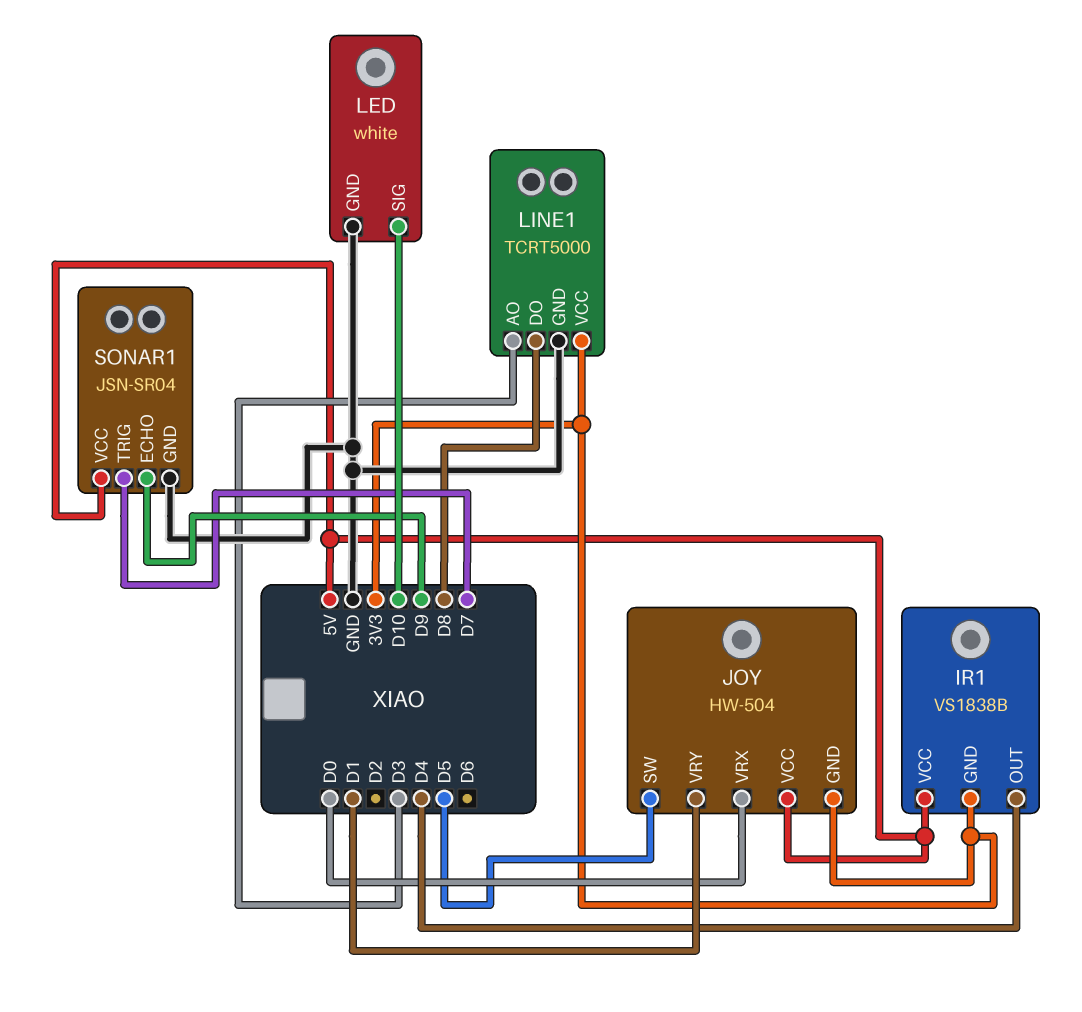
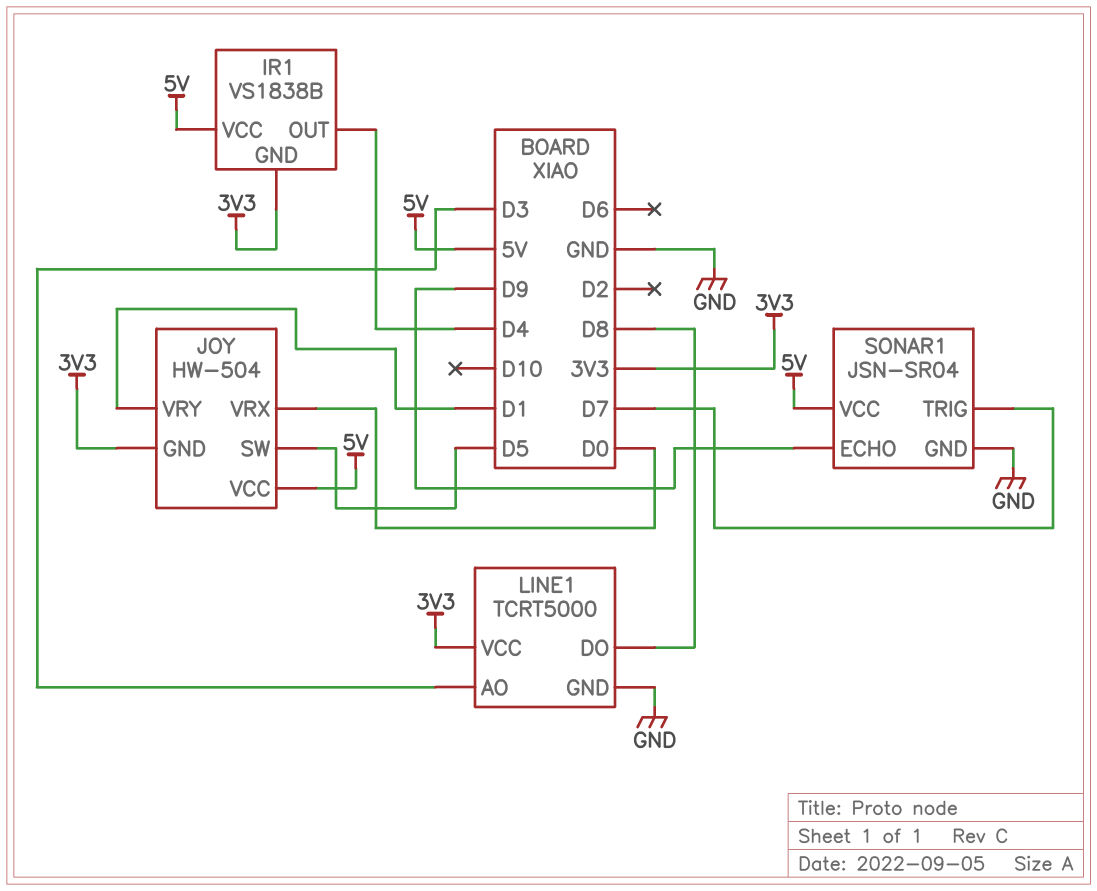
LED: white -> none
LED pin GND: GND -> none
LED pin SIG: D10 -> none

